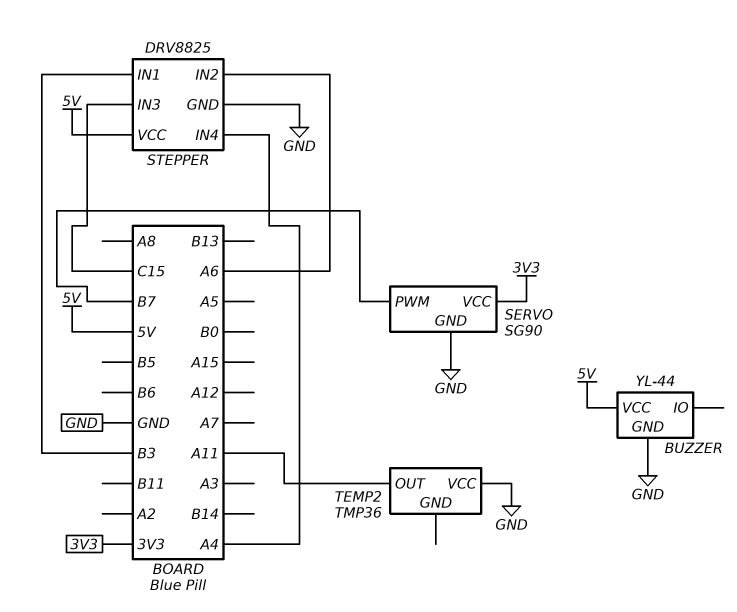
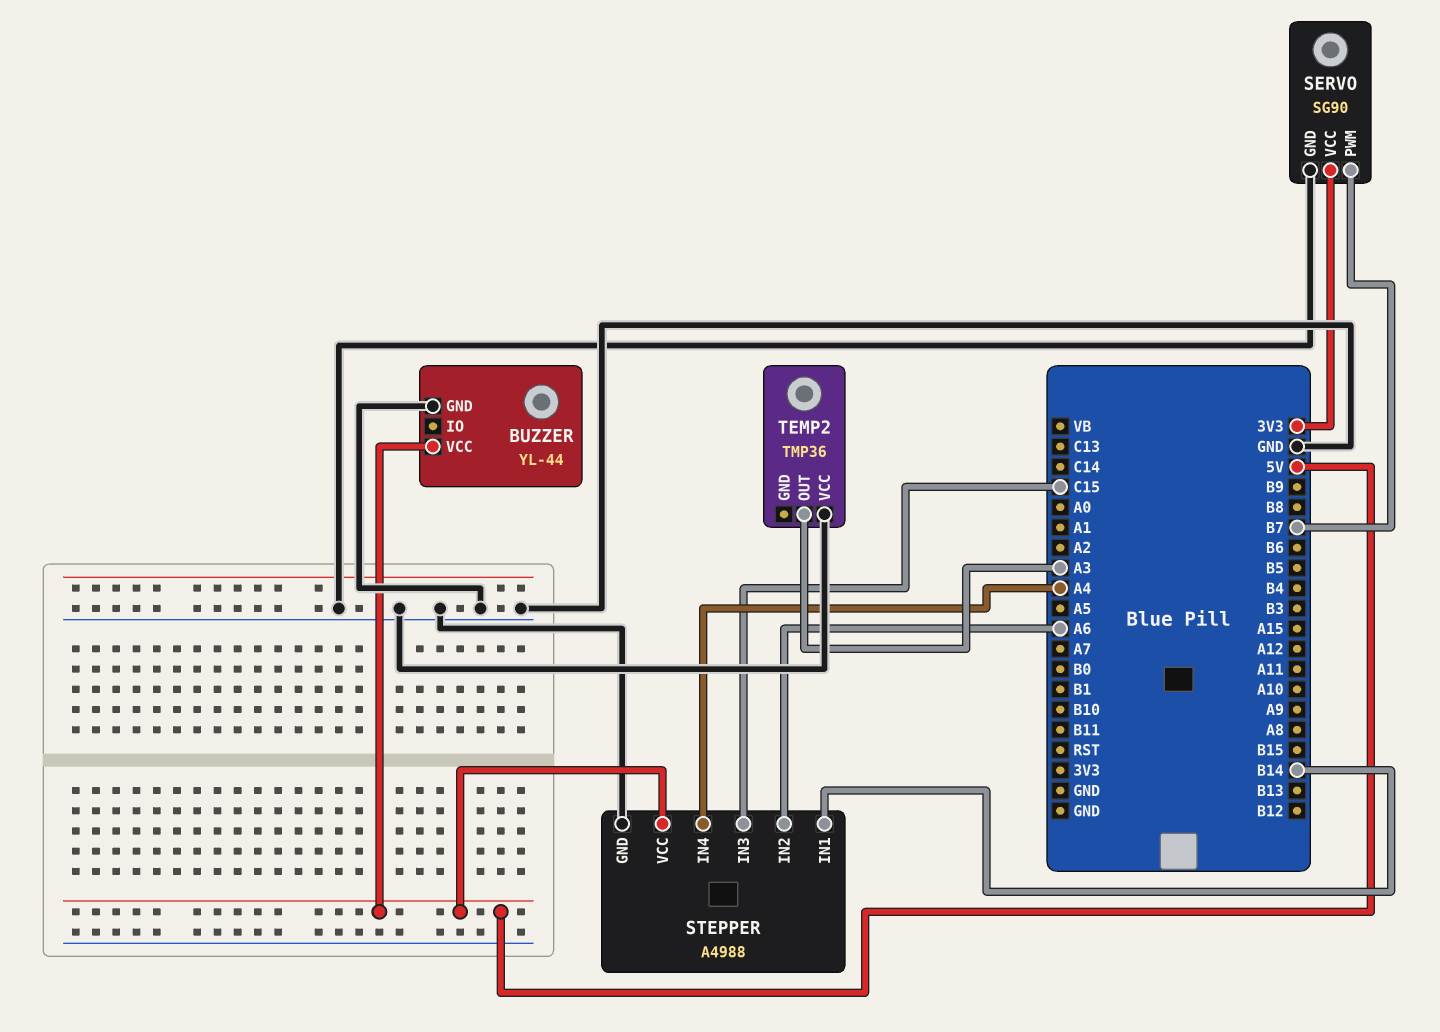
STEPPER: DRV8825 -> A4988
STEPPER pin IN1: B3 -> B14
TEMP2 pin OUT: A11 -> A3

